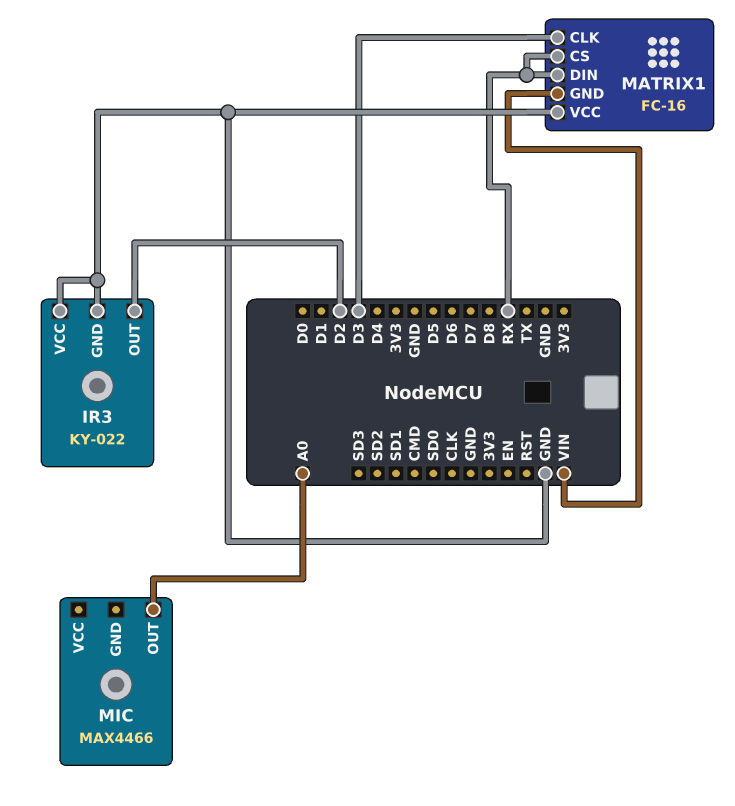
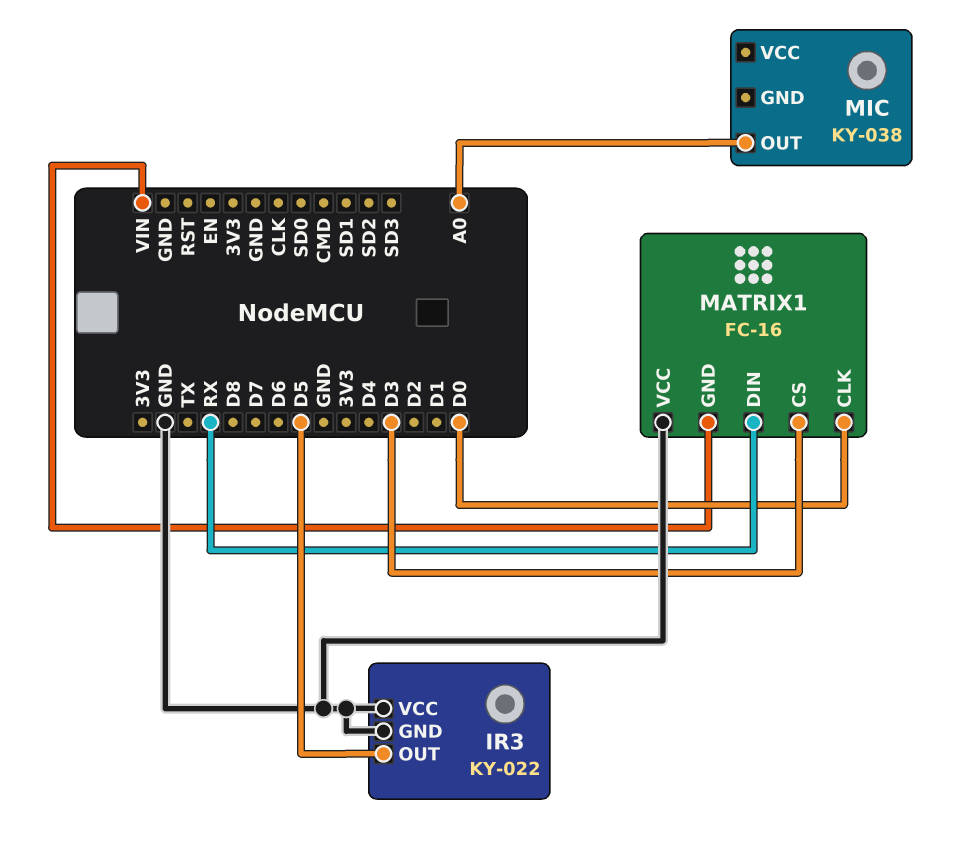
IR3 pin OUT: D2 -> D5
MATRIX1 pin CLK: D3 -> D0
MATRIX1 pin CS: RX -> D3
MIC: MAX4466 -> KY-038

